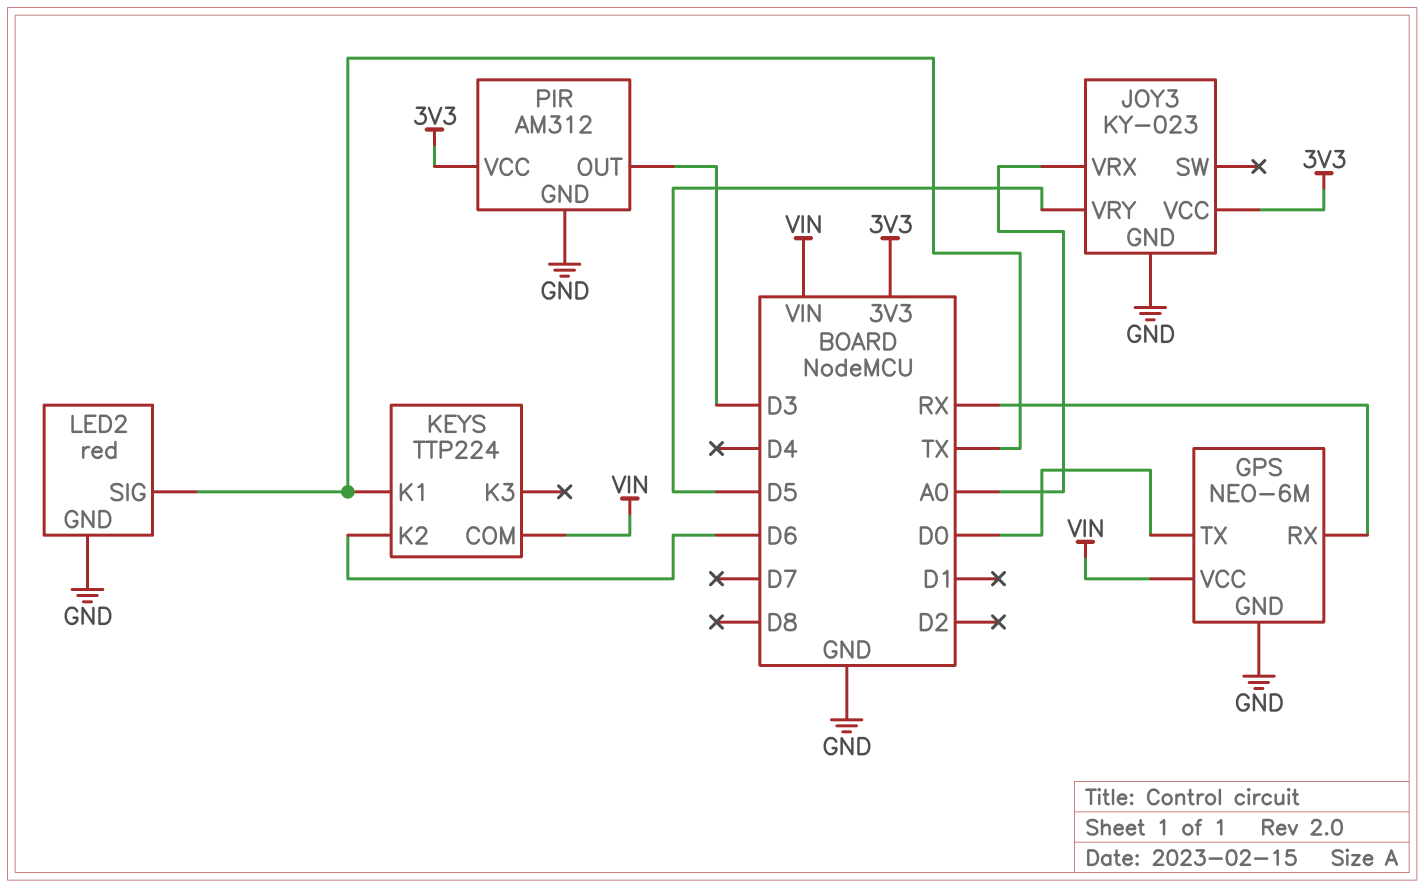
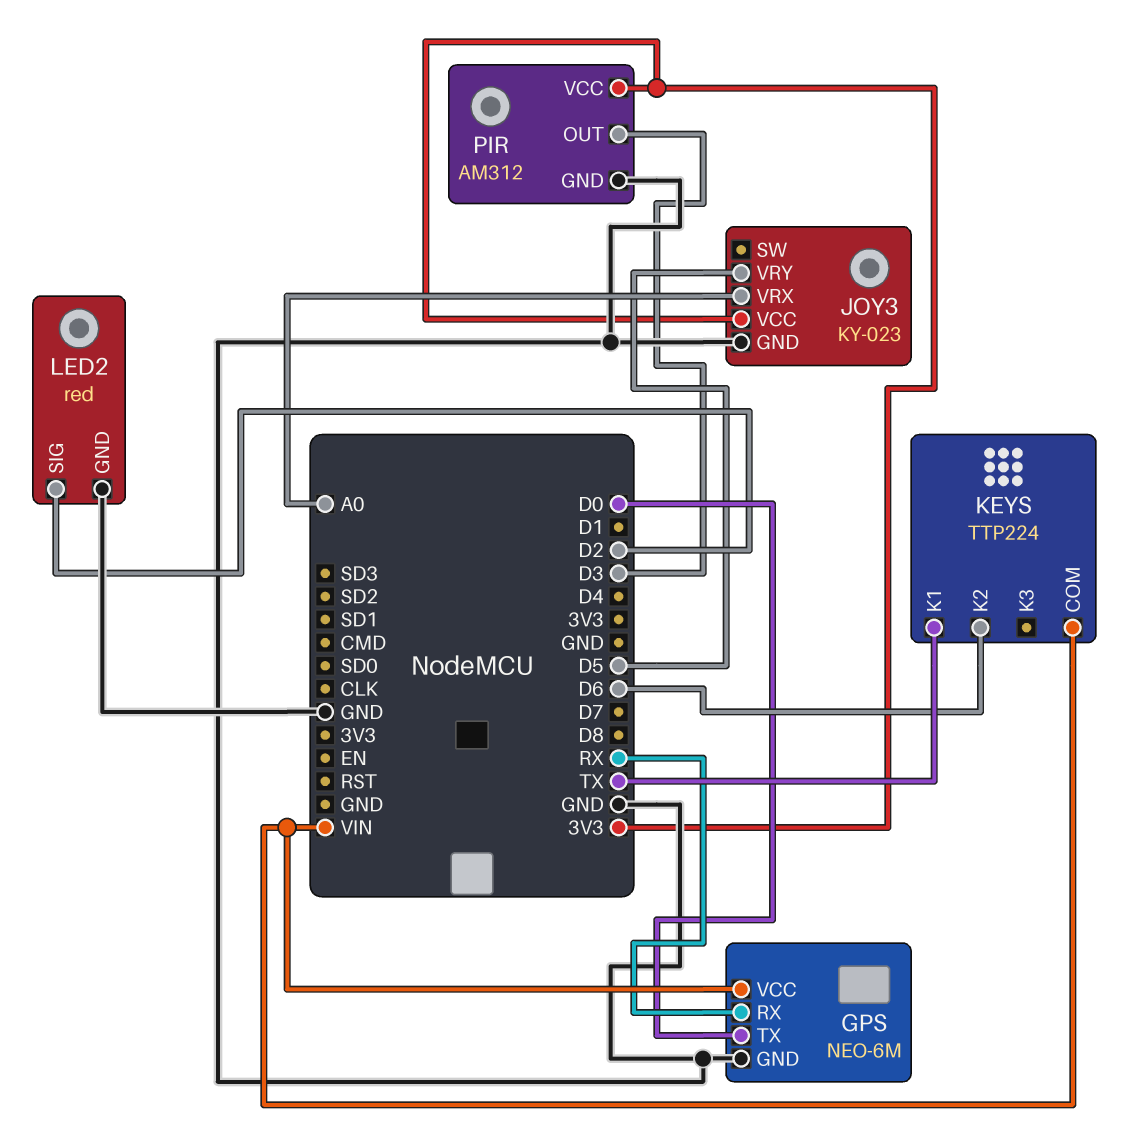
LED2 pin SIG: TX -> D2

